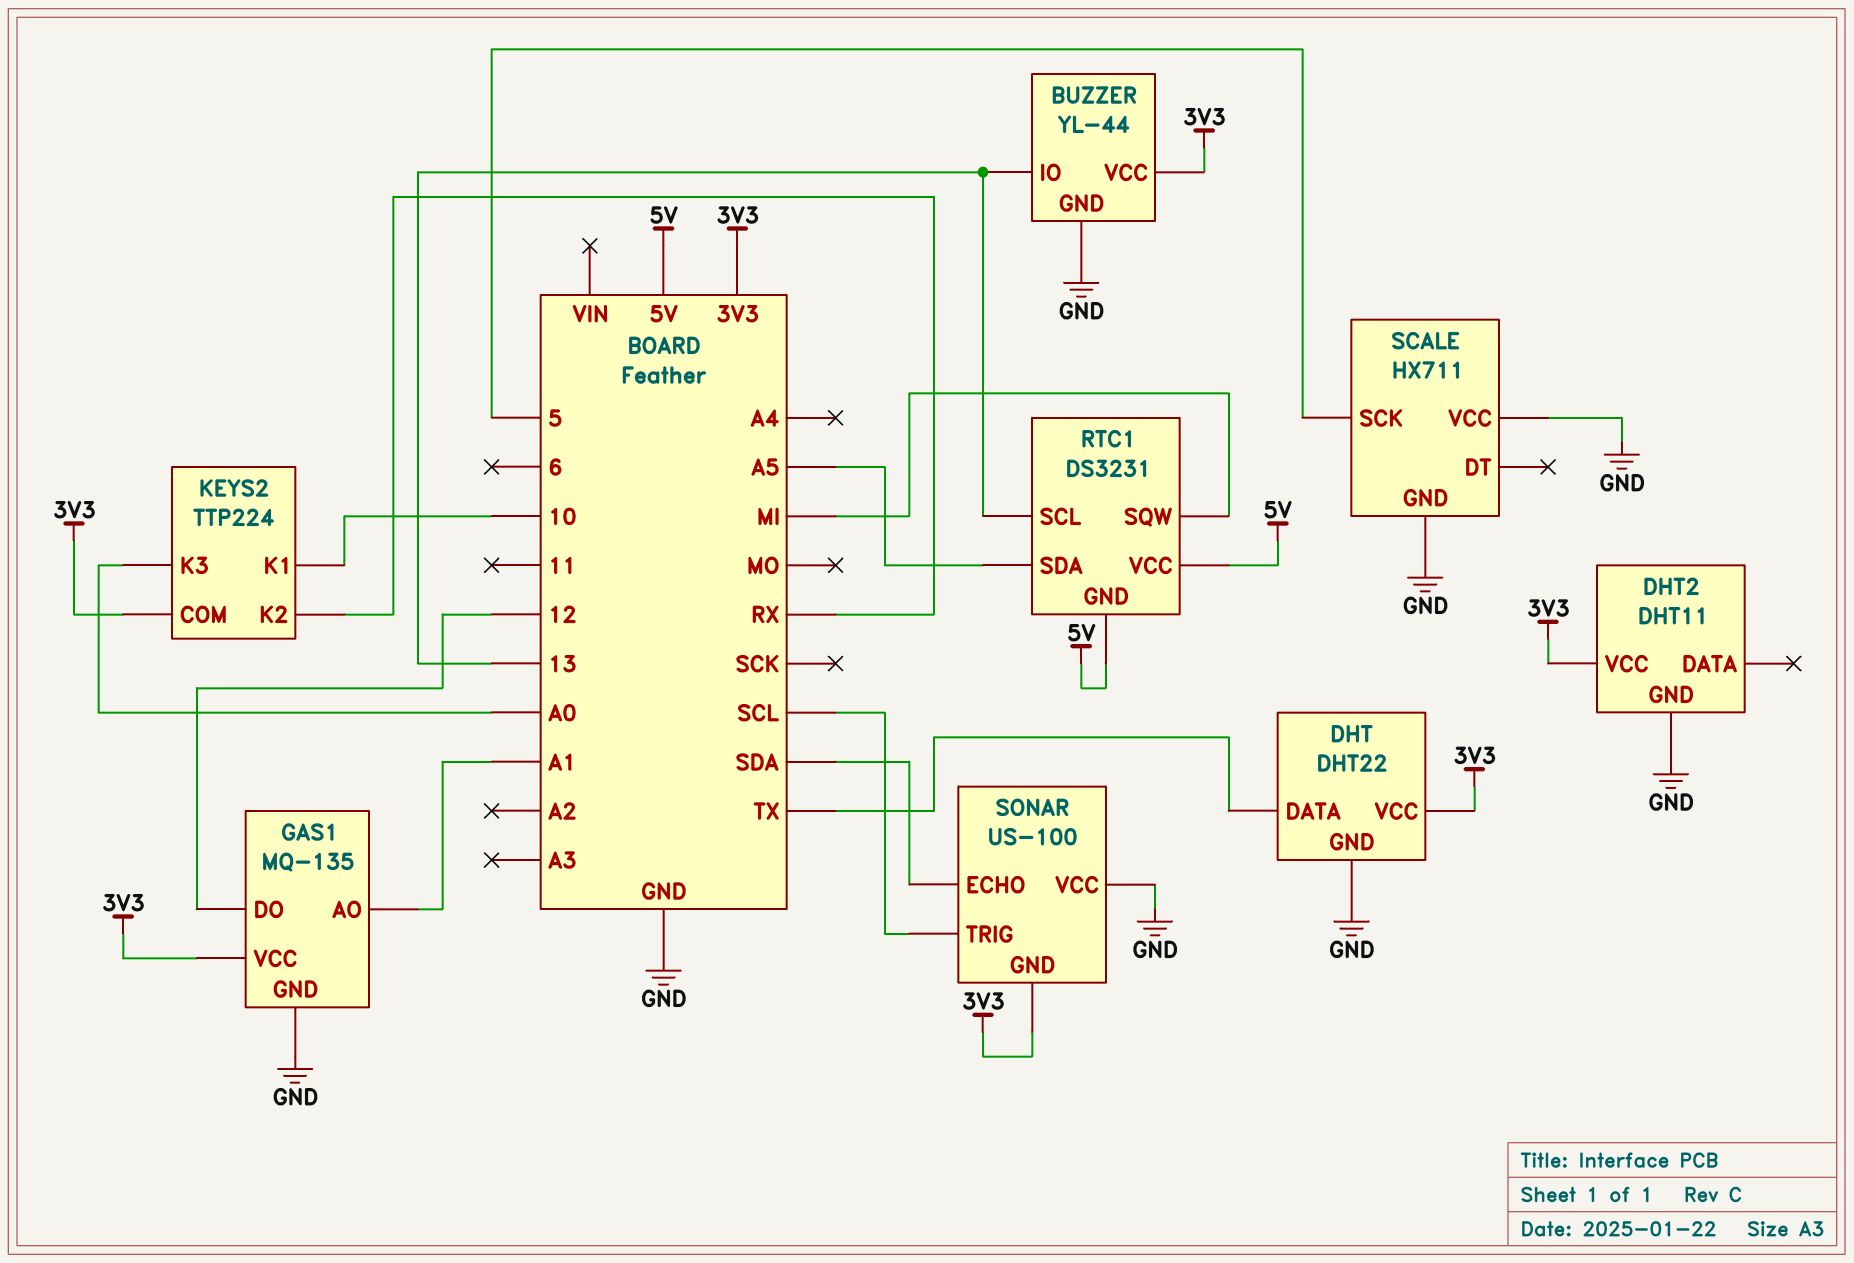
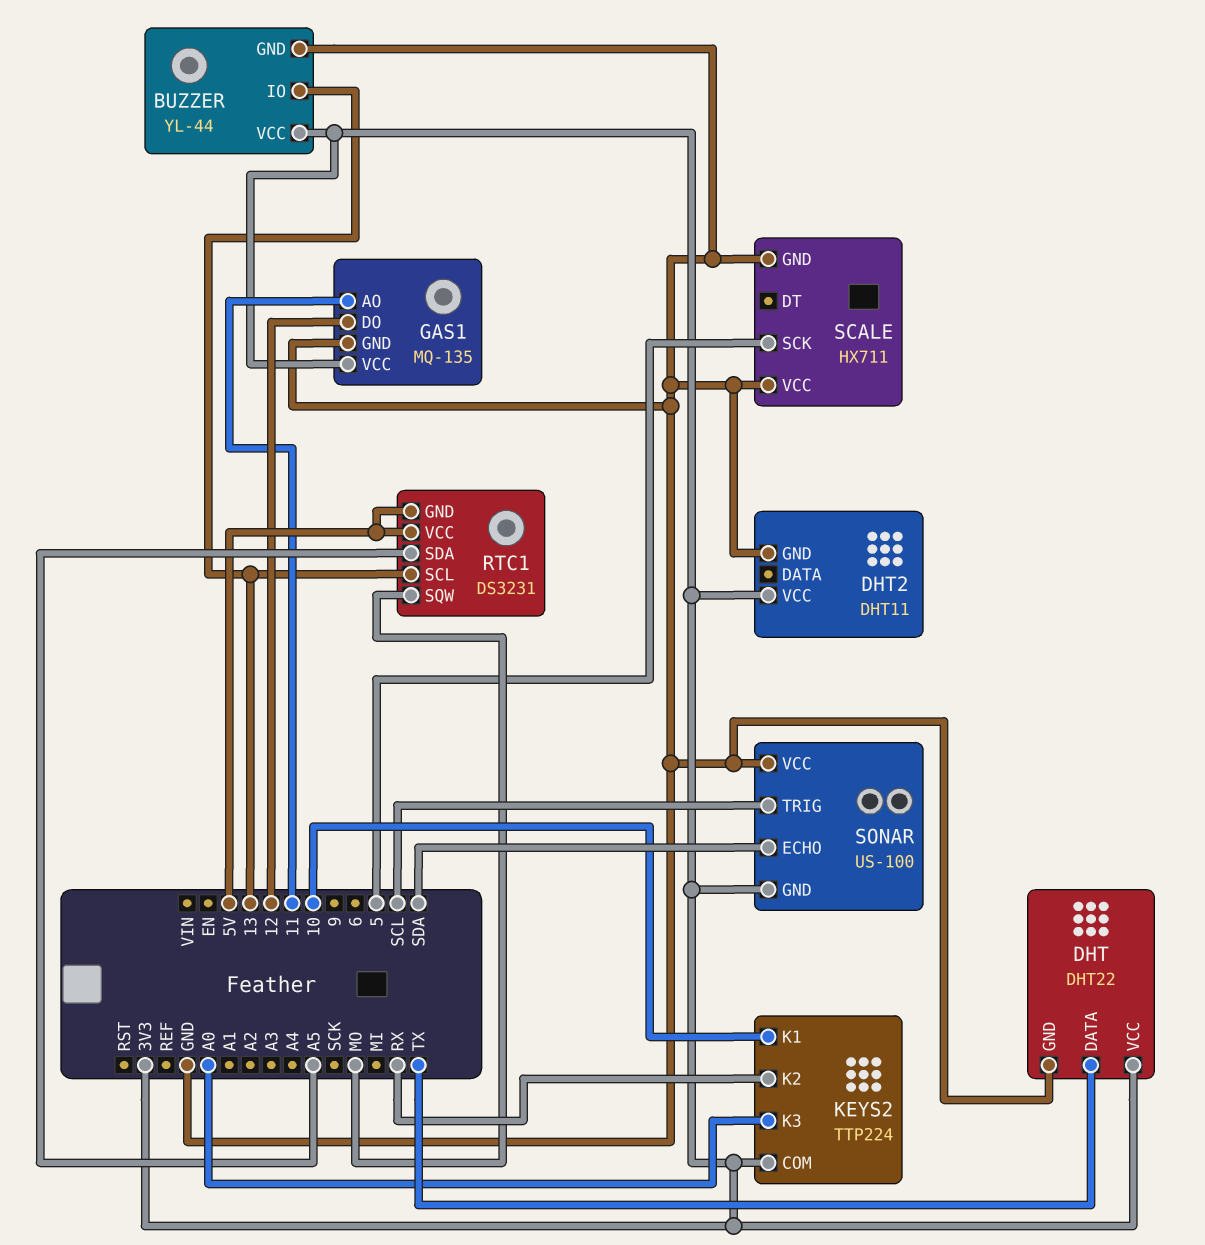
GAS1 pin AO: A1 -> 11
RTC1 pin SQW: MI -> MO

